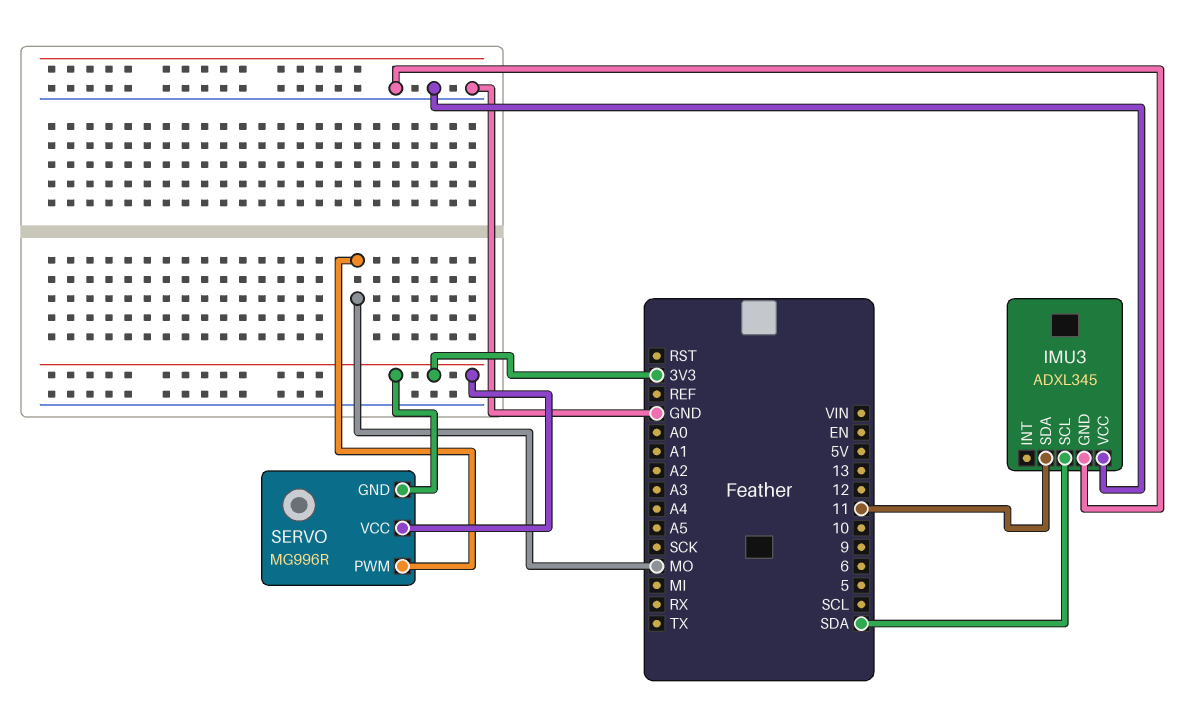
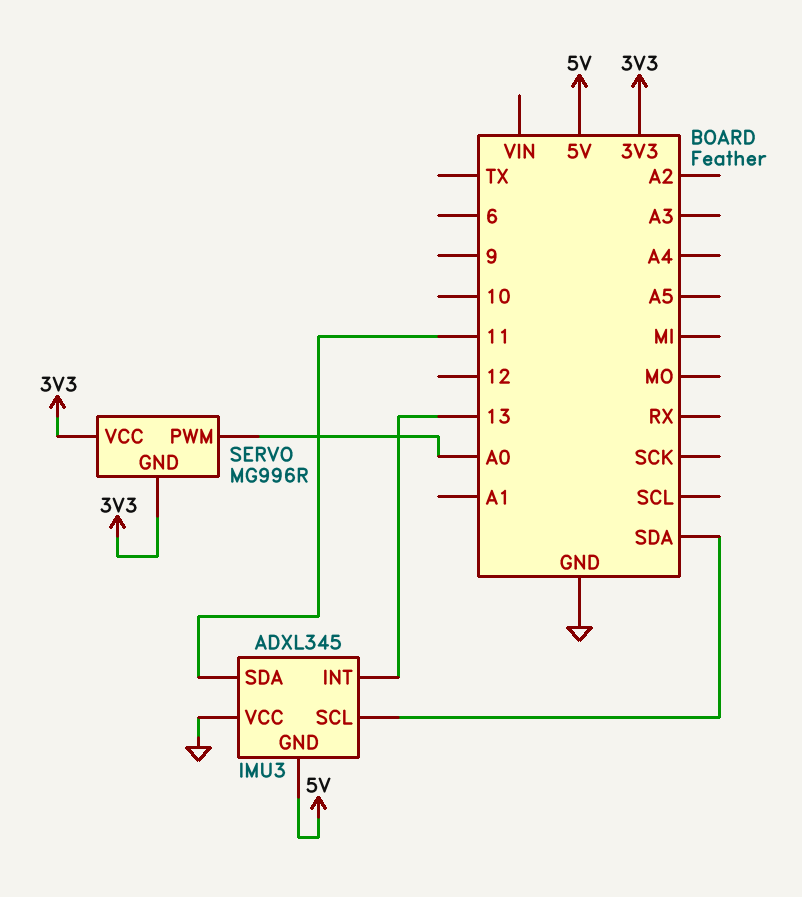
IMU3 pin GND: GND -> 5V
IMU3 pin INT: none -> 13
SERVO pin PWM: MO -> A0

